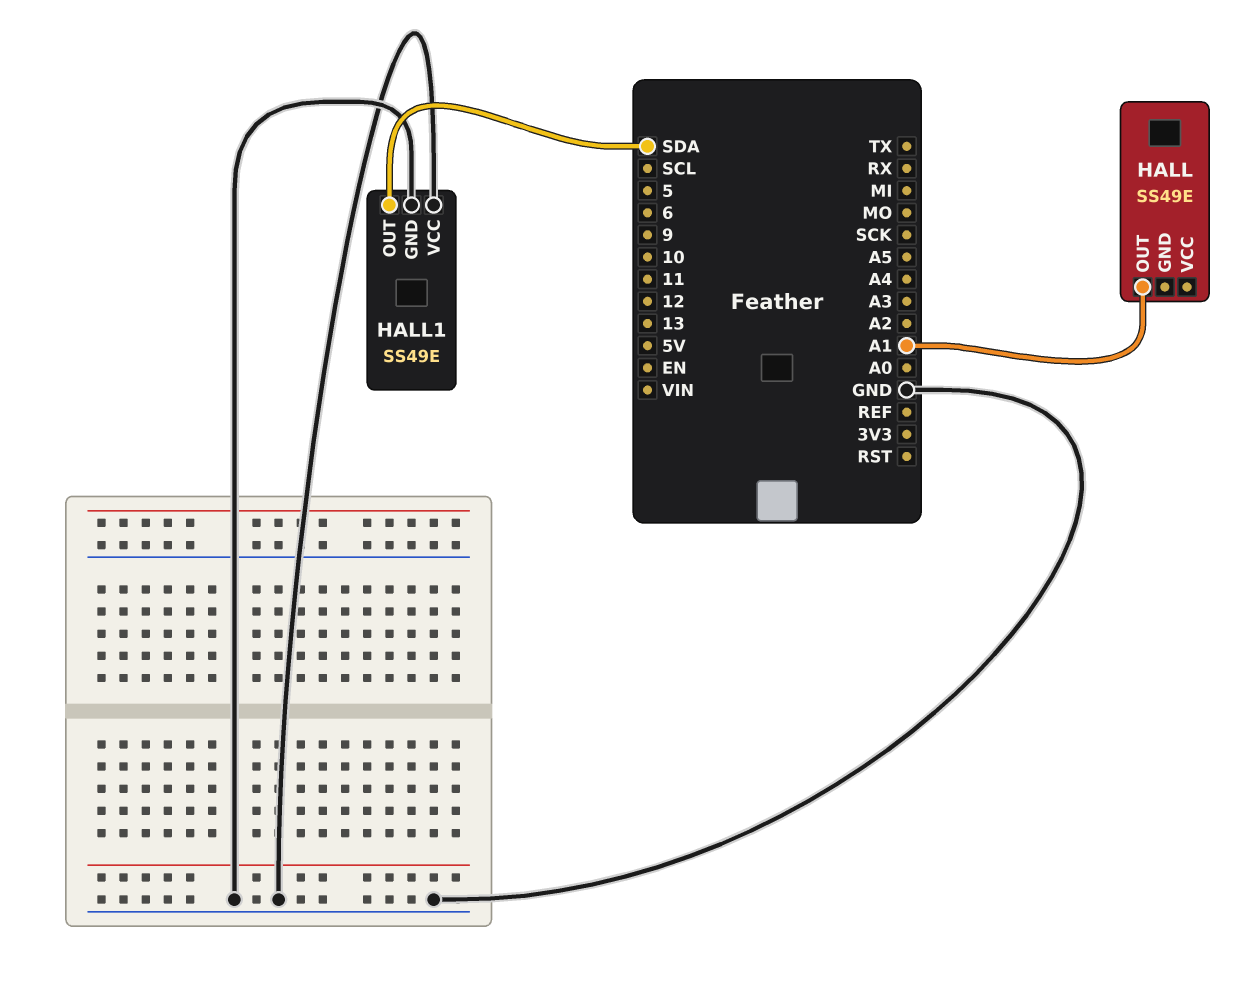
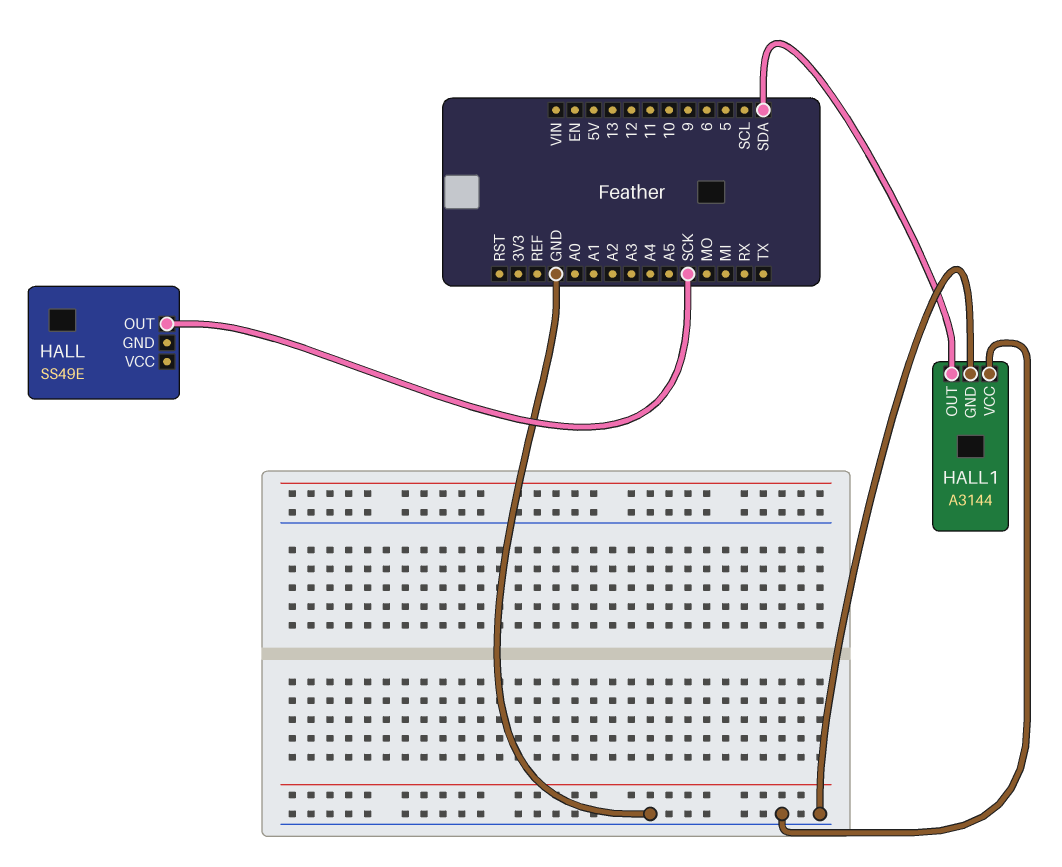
HALL pin OUT: A1 -> SCK
HALL1: SS49E -> A3144

